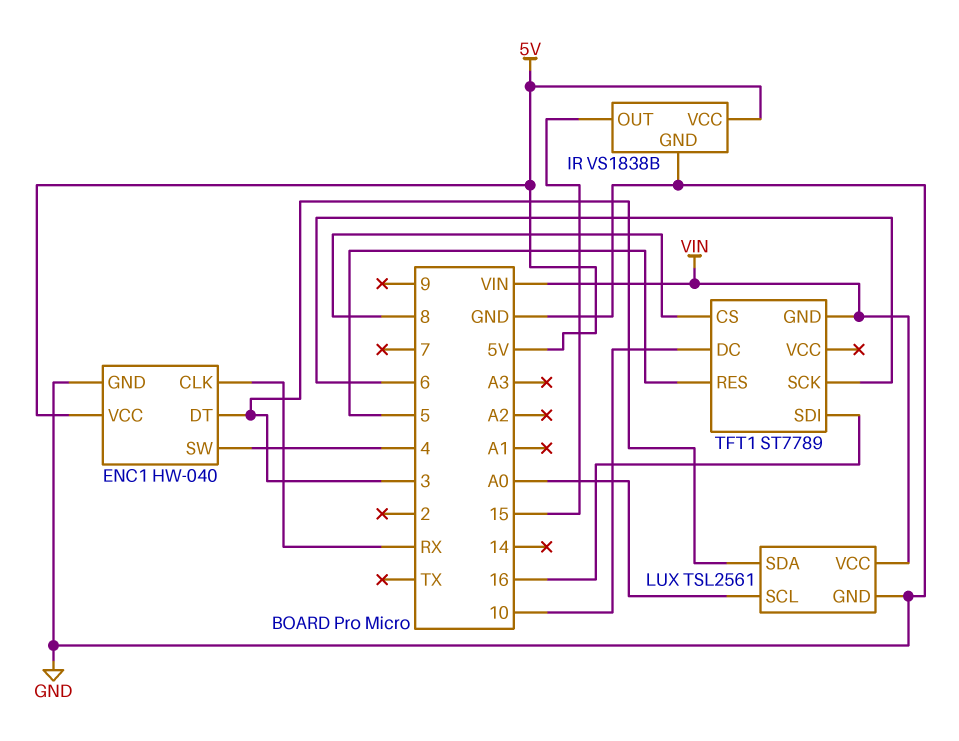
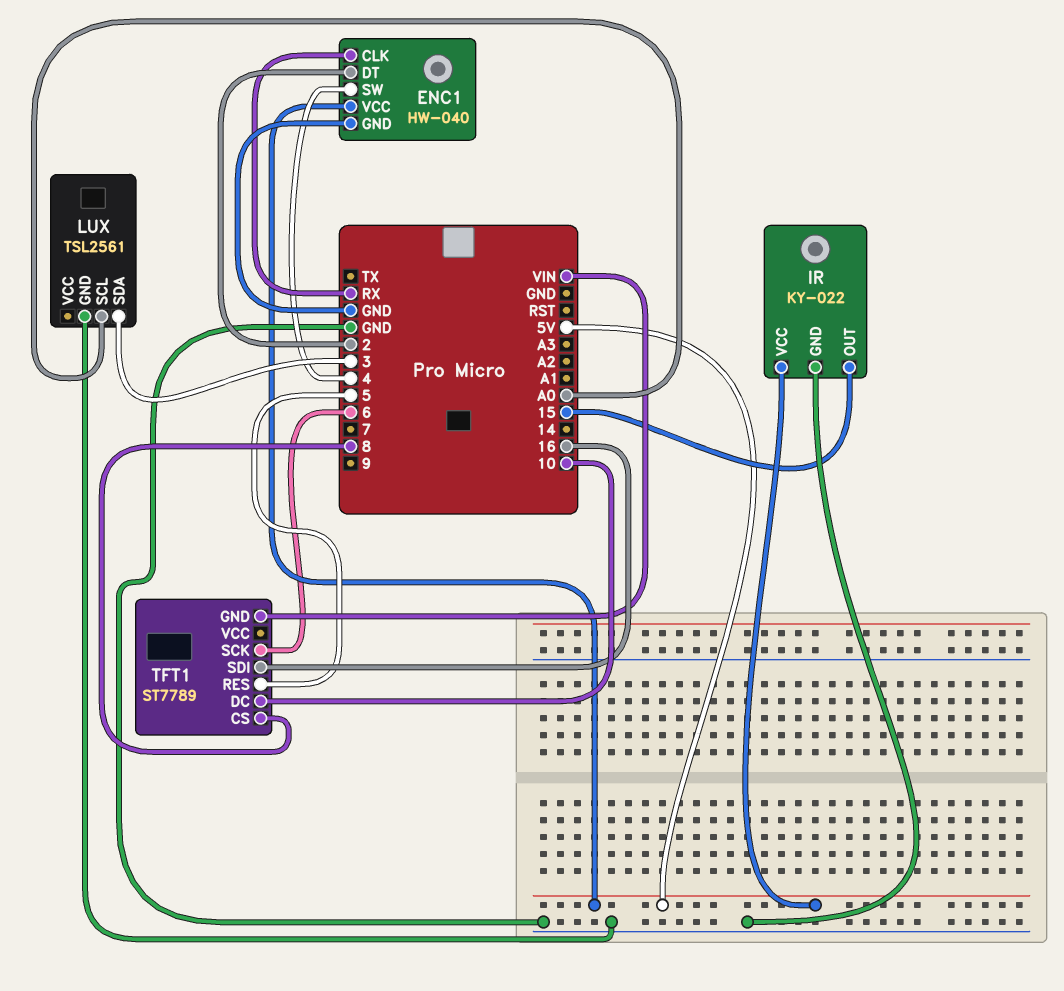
ENC1 pin DT: 3 -> 2
IR: VS1838B -> KY-022
LUX pin VCC: VIN -> none

